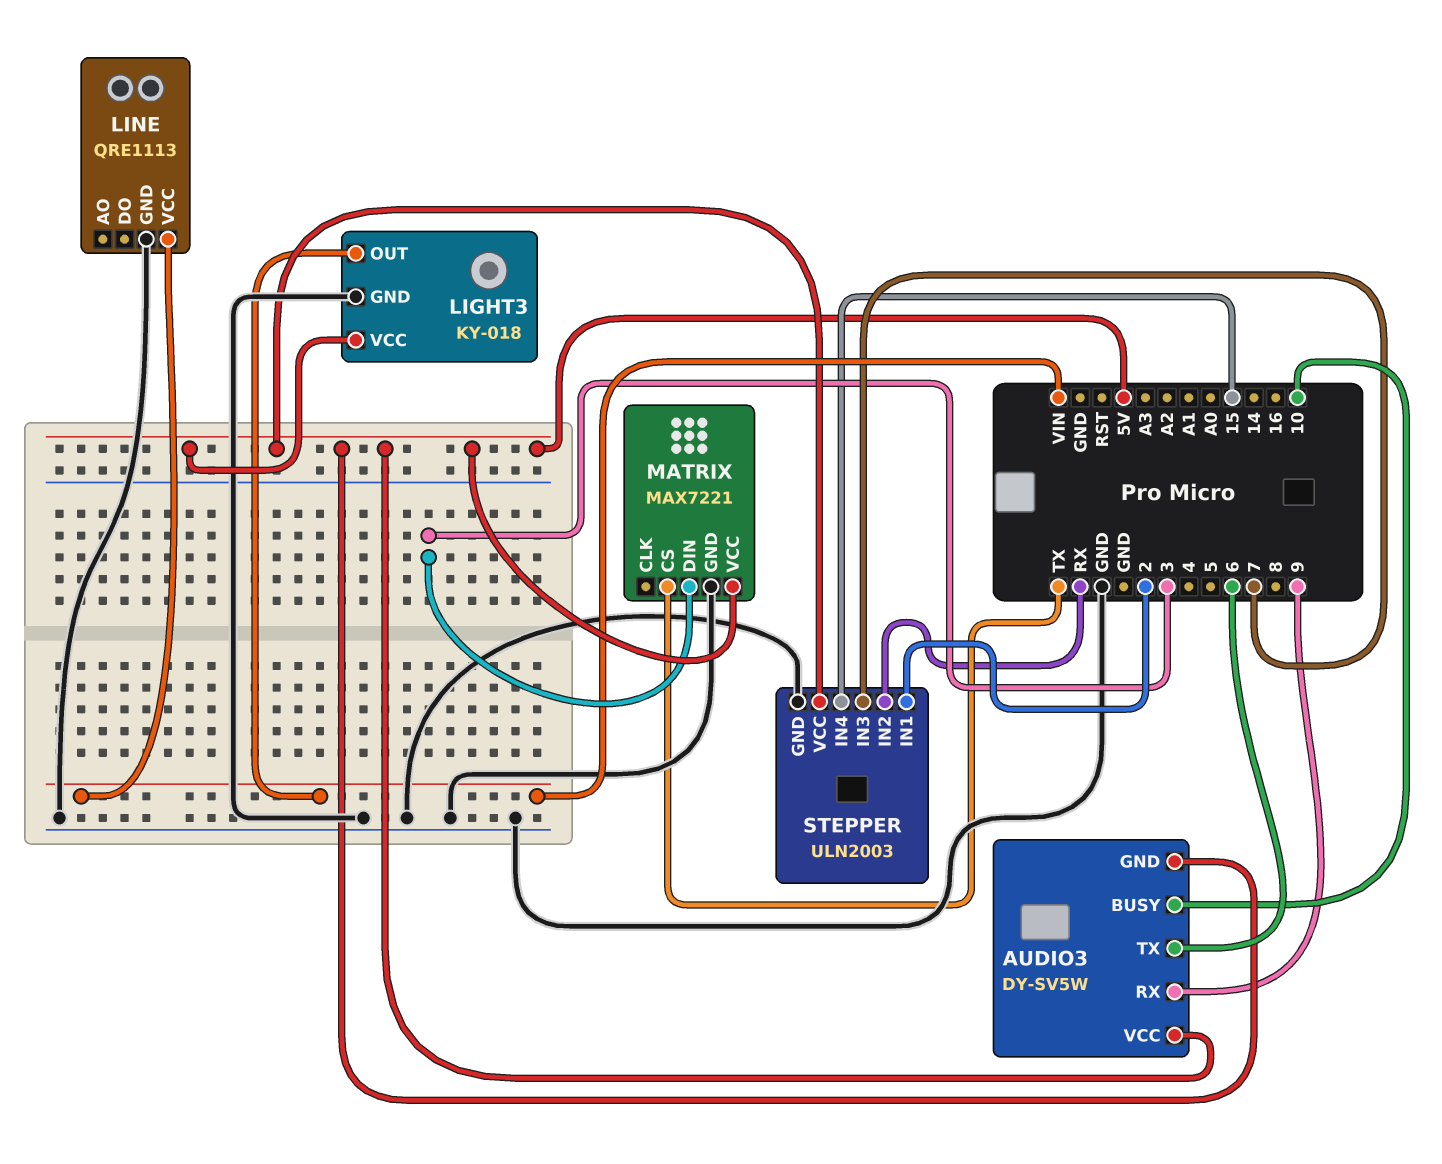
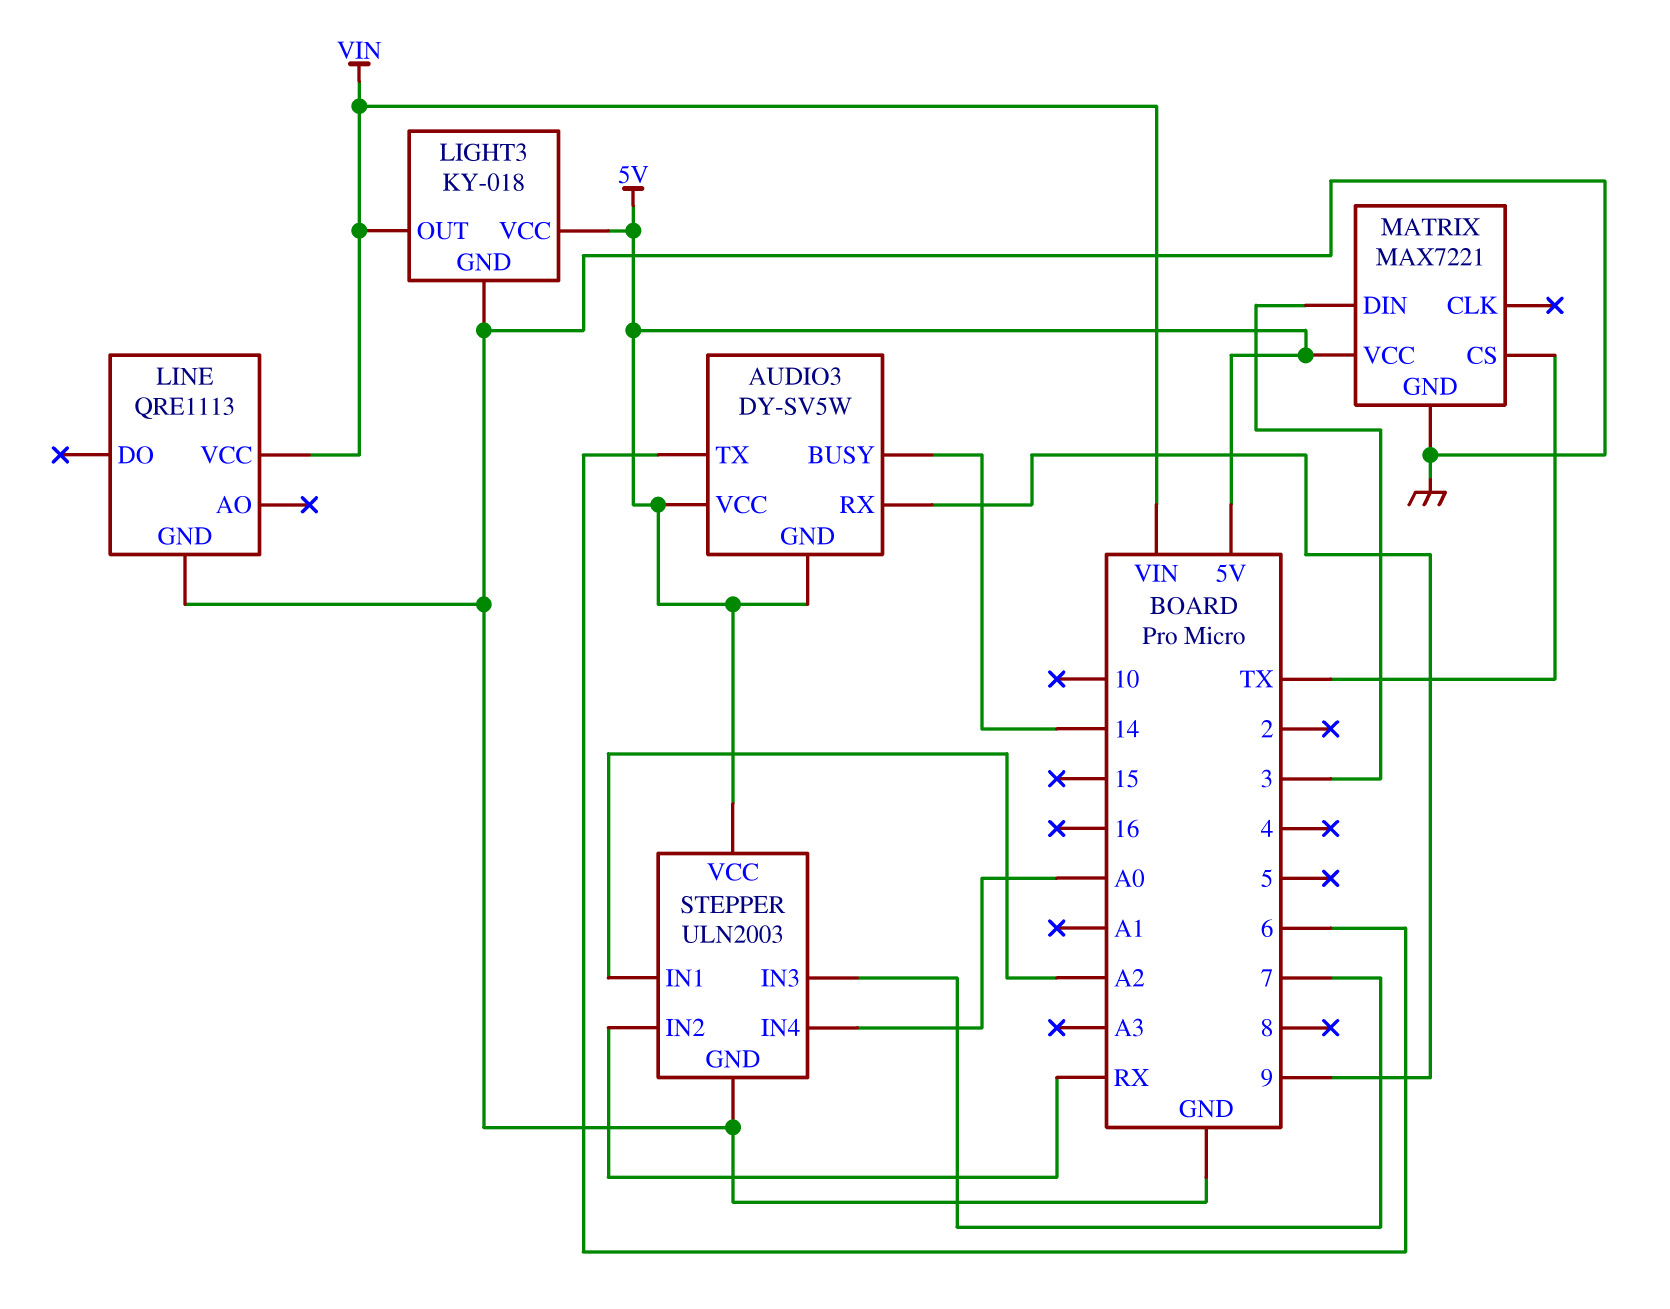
AUDIO3 pin BUSY: 10 -> 14
STEPPER pin IN1: 2 -> A2
STEPPER pin IN4: 15 -> A0

